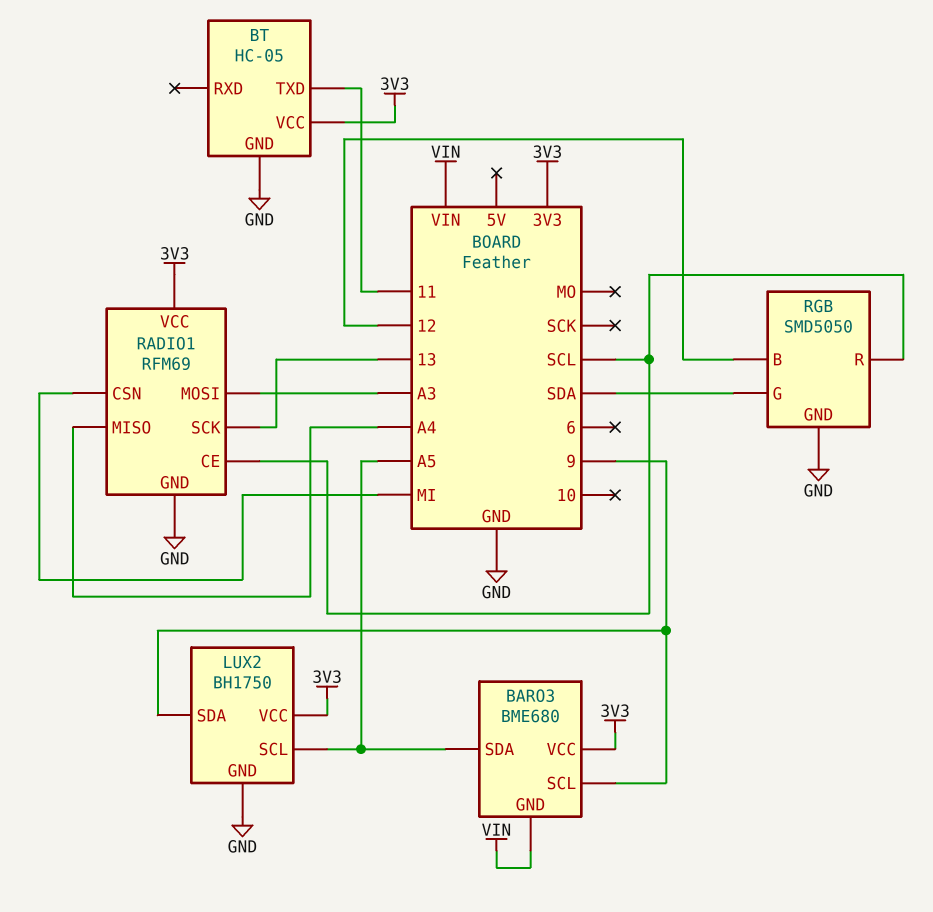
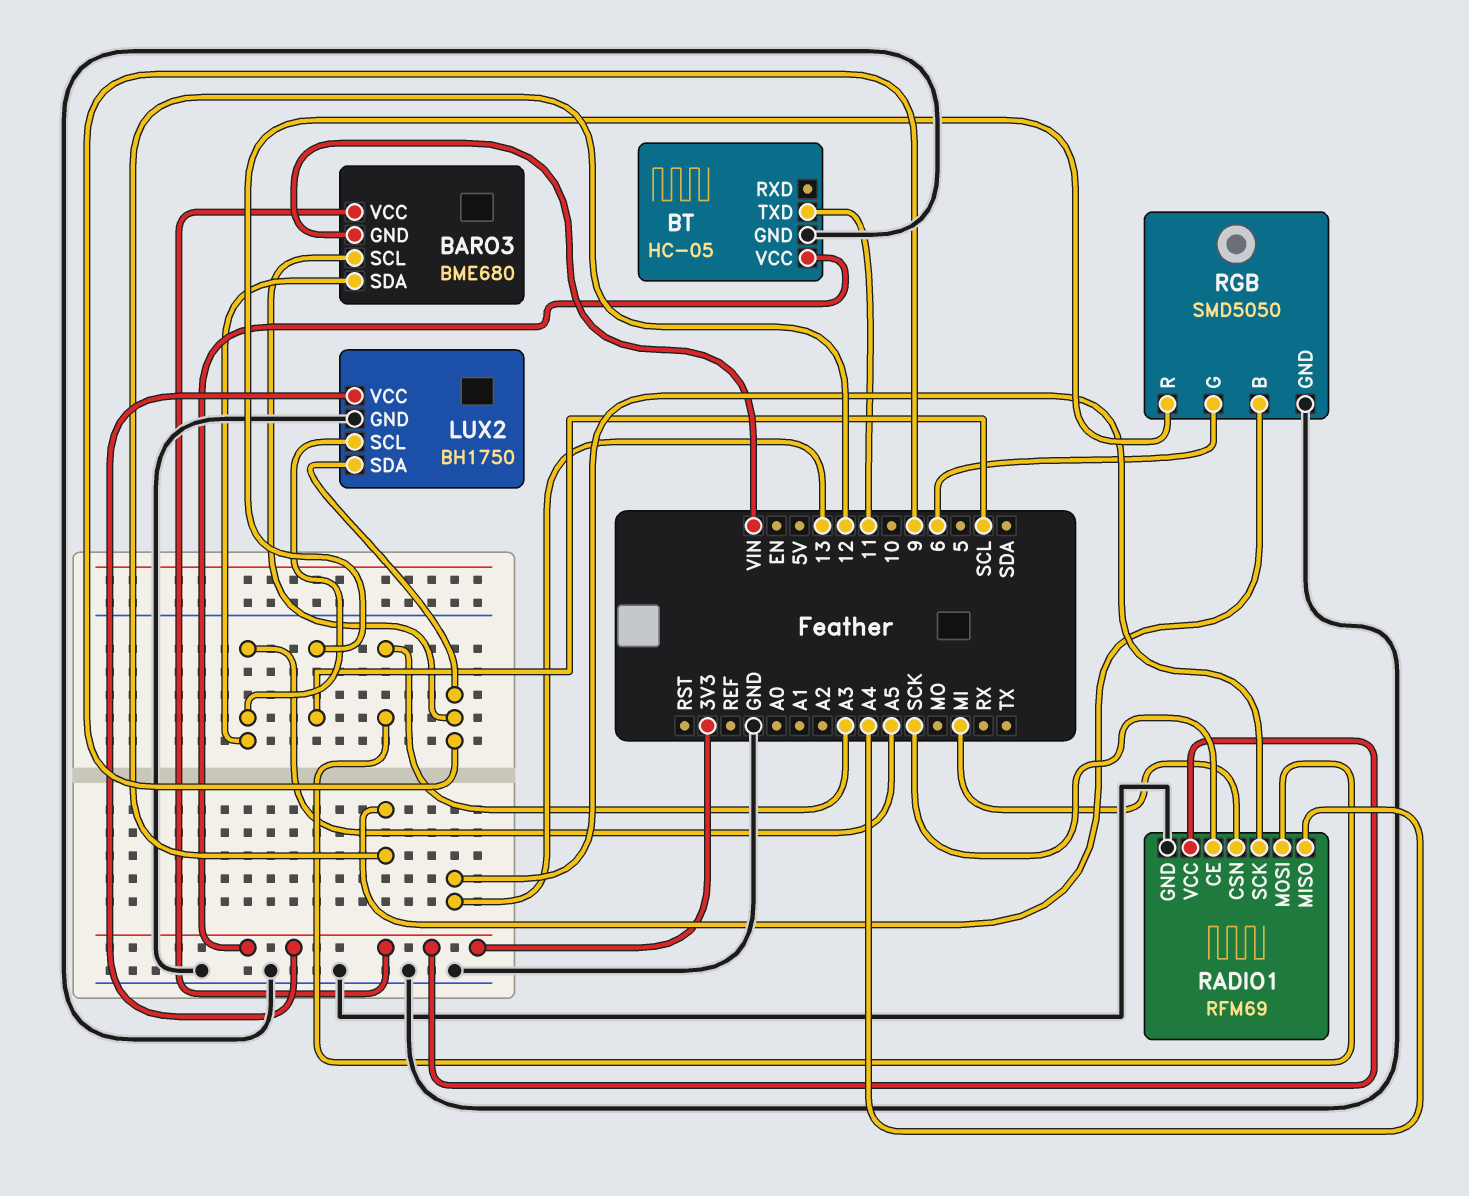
RADIO1 pin CE: SCL -> SCK
RGB pin G: SDA -> 6

